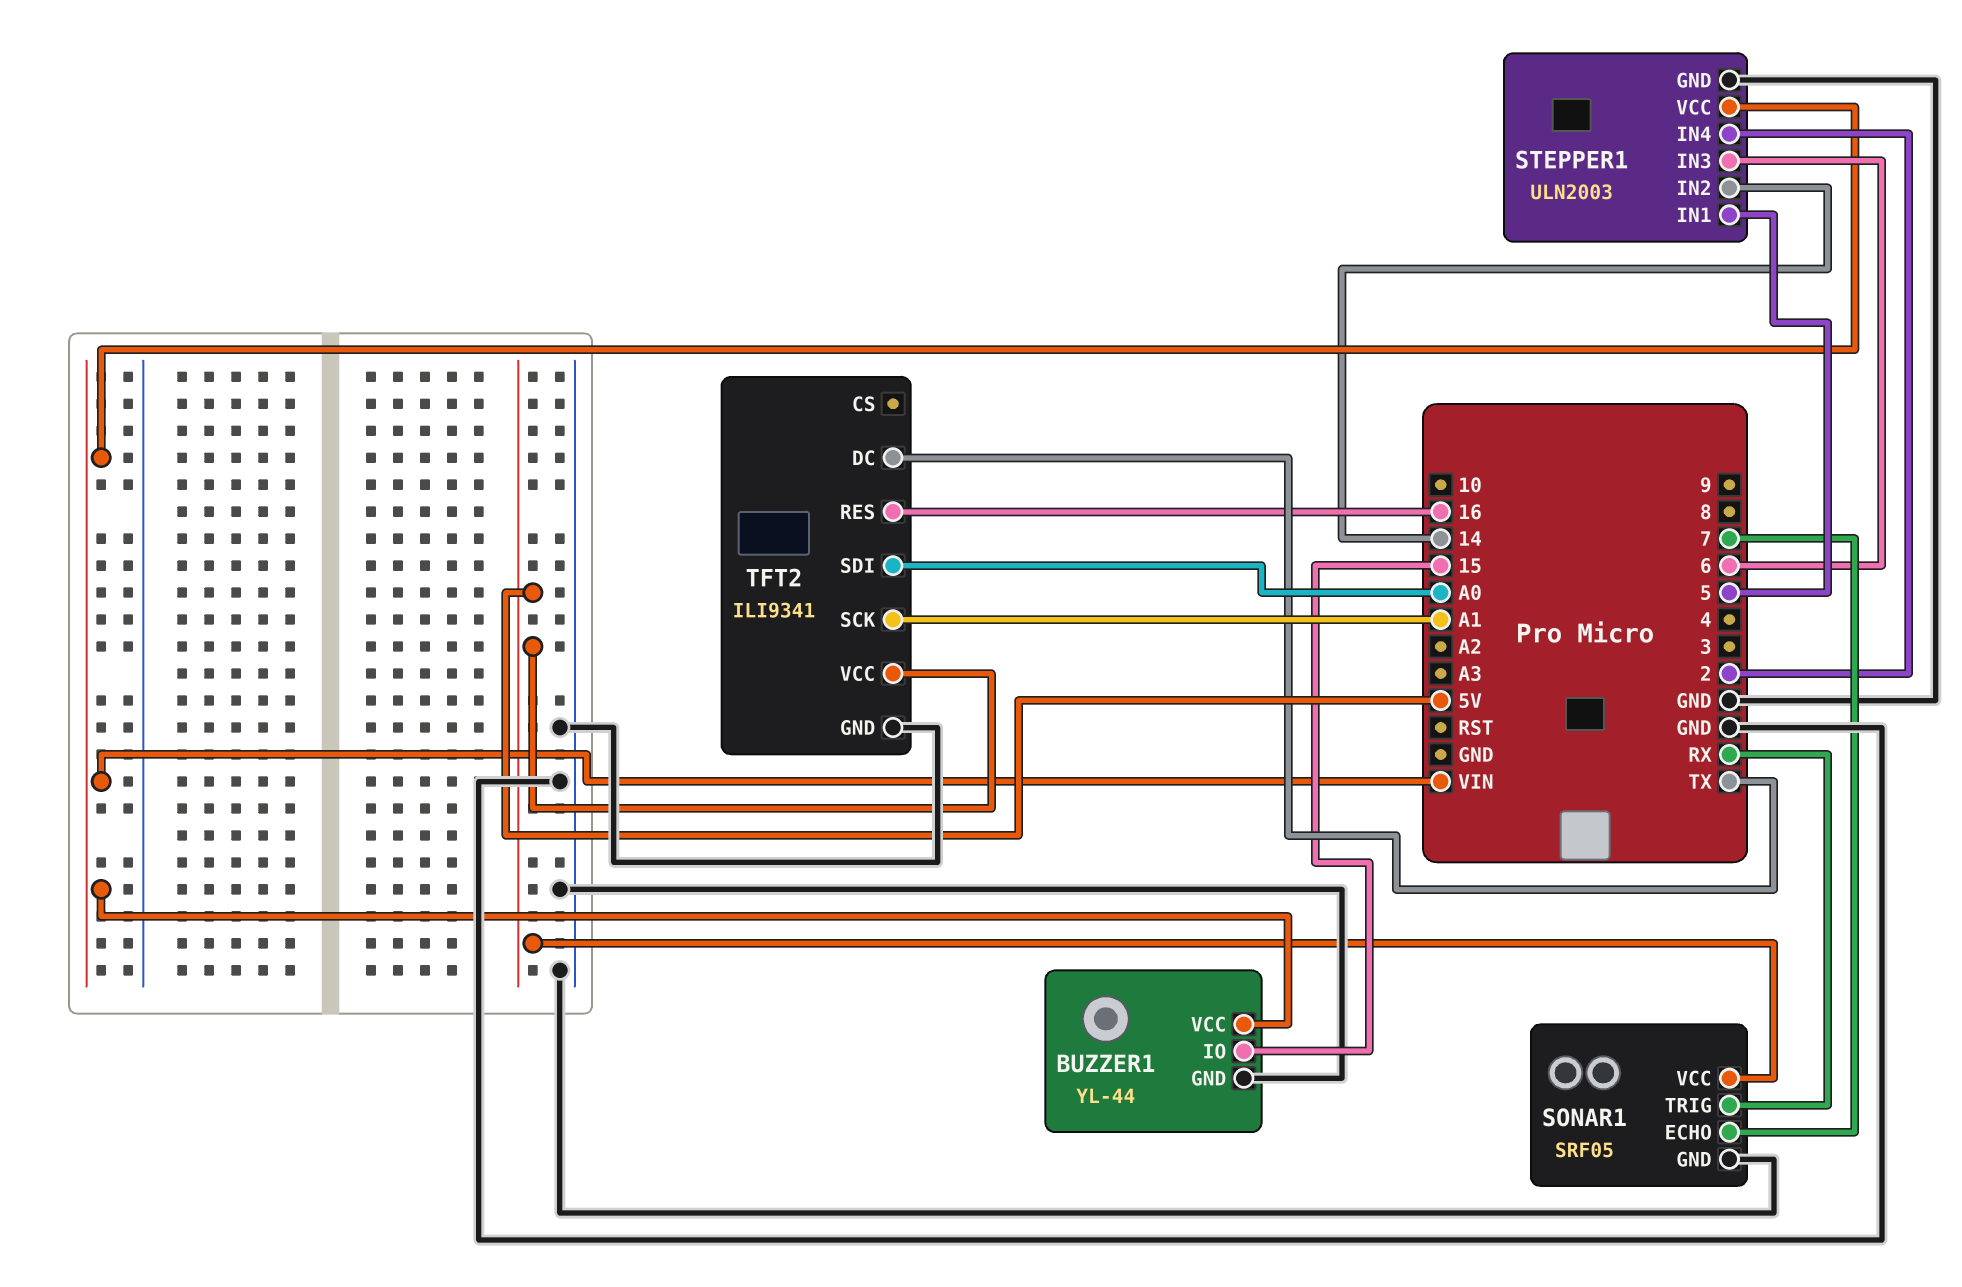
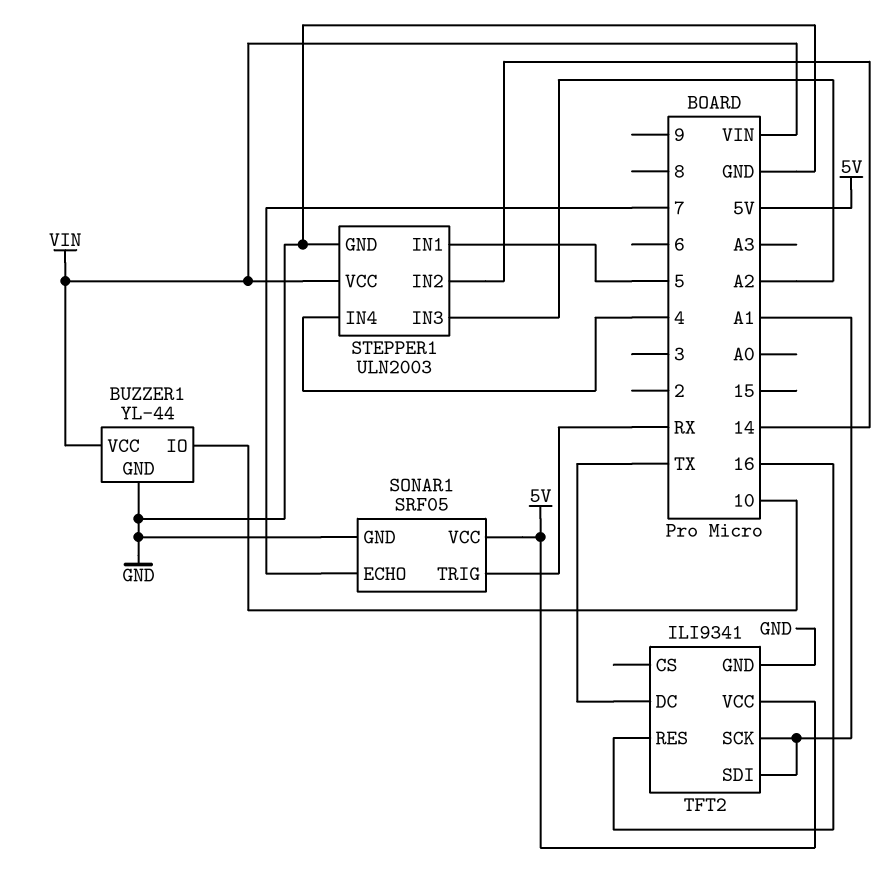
BUZZER1 pin IO: 15 -> 10
STEPPER1 pin IN3: 6 -> A2
STEPPER1 pin IN4: 2 -> 4
TFT2 pin SDI: A0 -> A1

